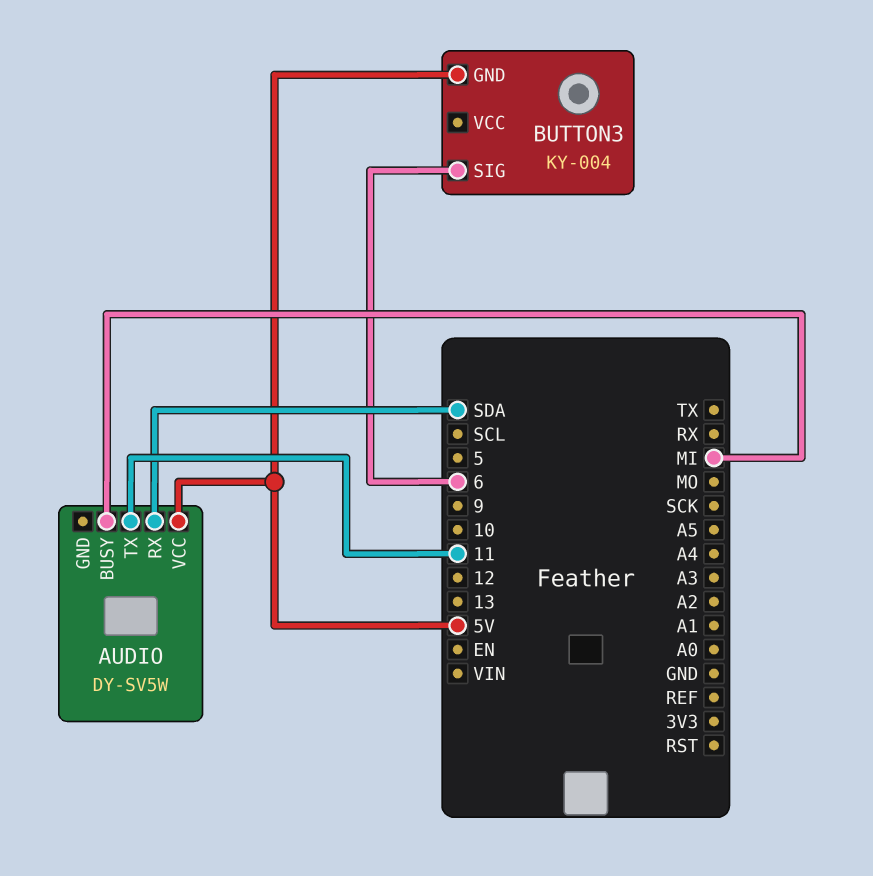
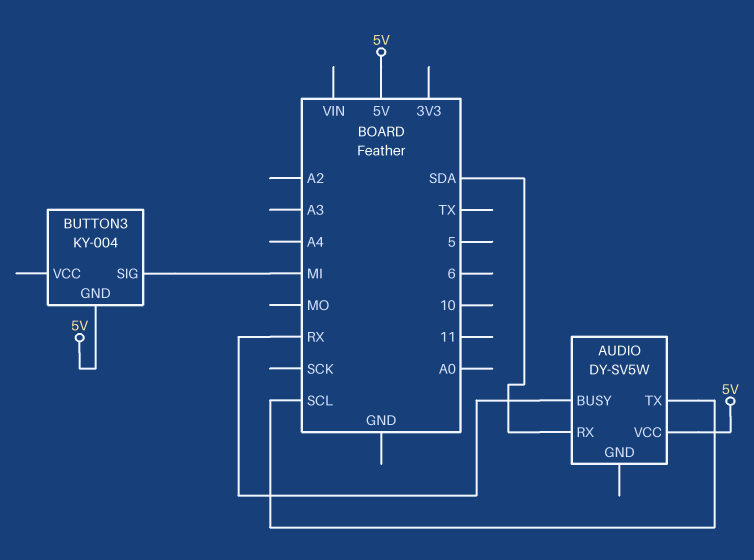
AUDIO pin BUSY: MI -> RX
AUDIO pin TX: 11 -> SCL
BUTTON3 pin SIG: 6 -> MI

